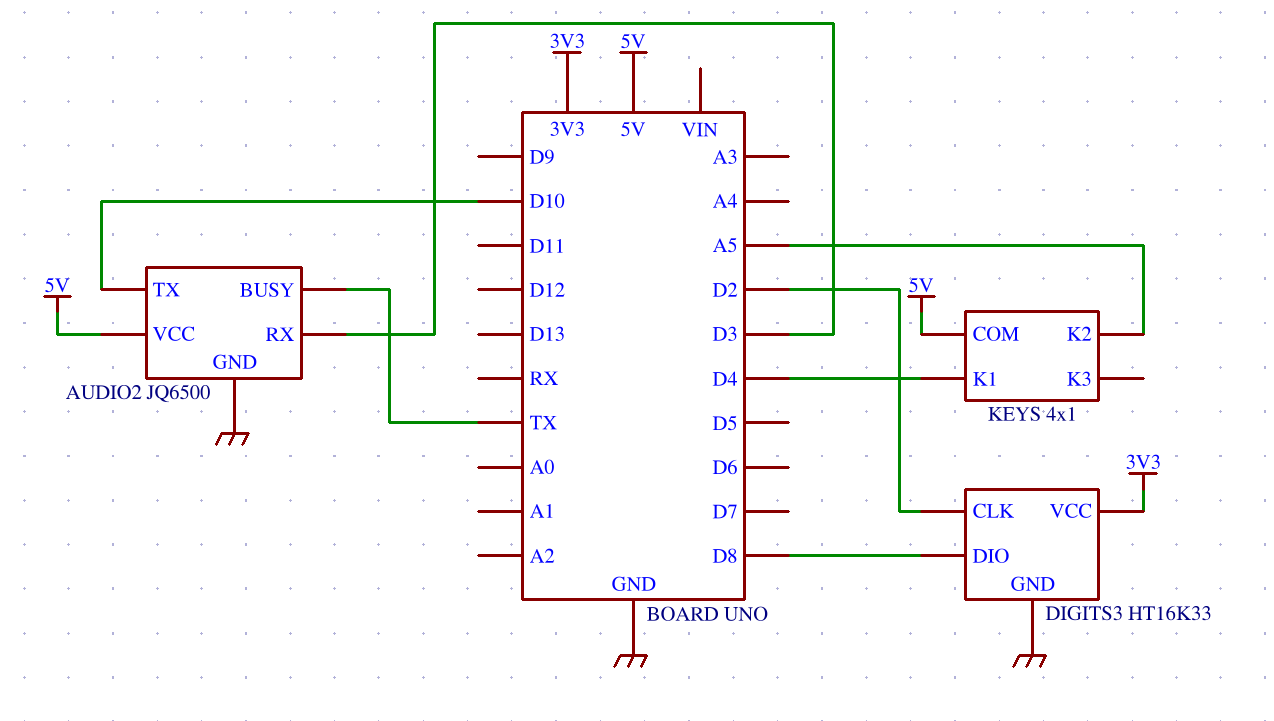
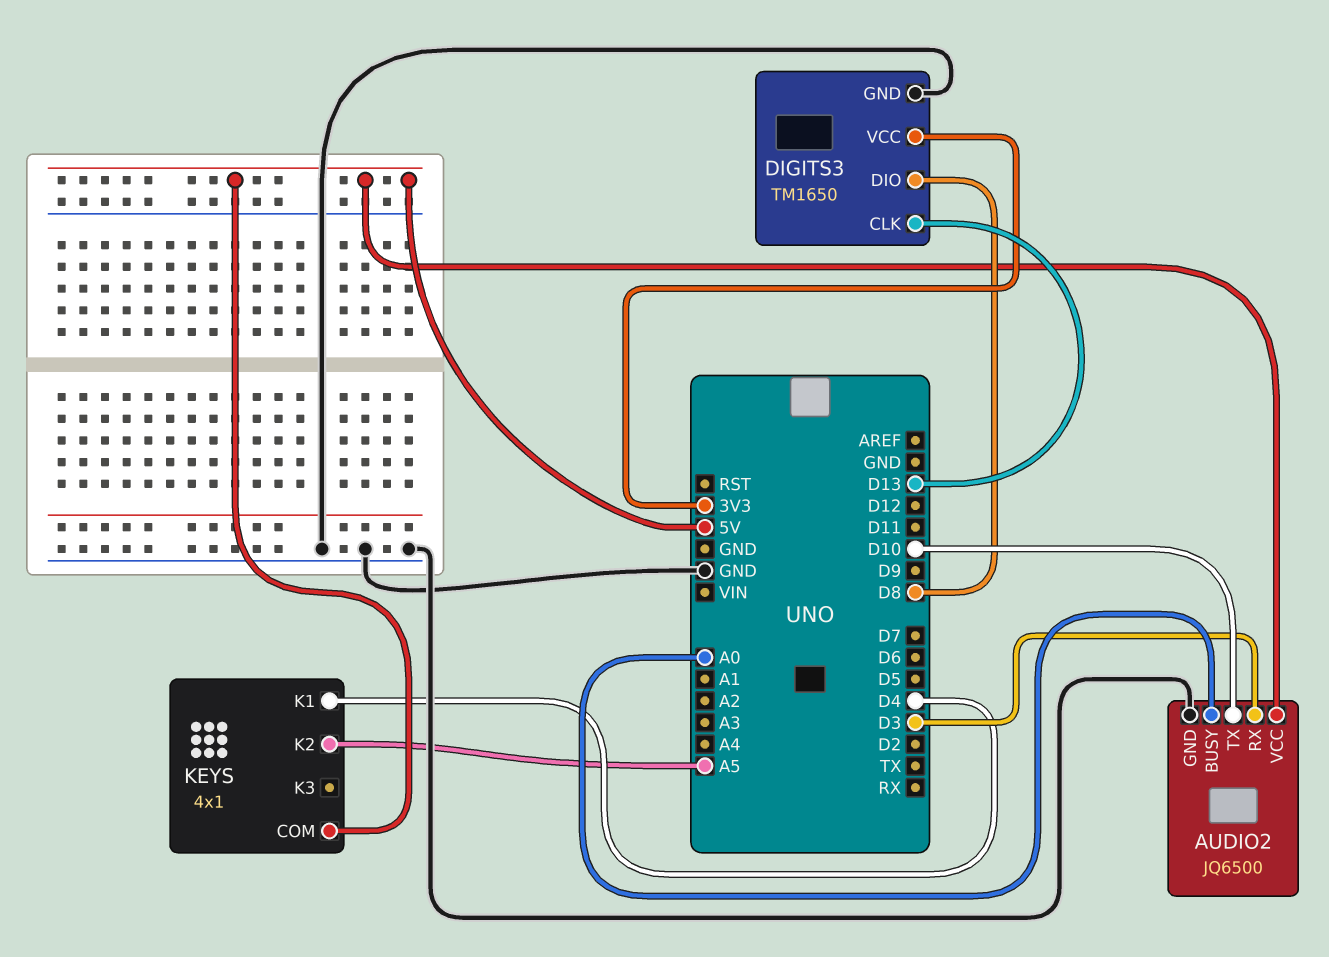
AUDIO2 pin BUSY: TX -> A0
DIGITS3: HT16K33 -> TM1650
DIGITS3 pin CLK: D2 -> D13

